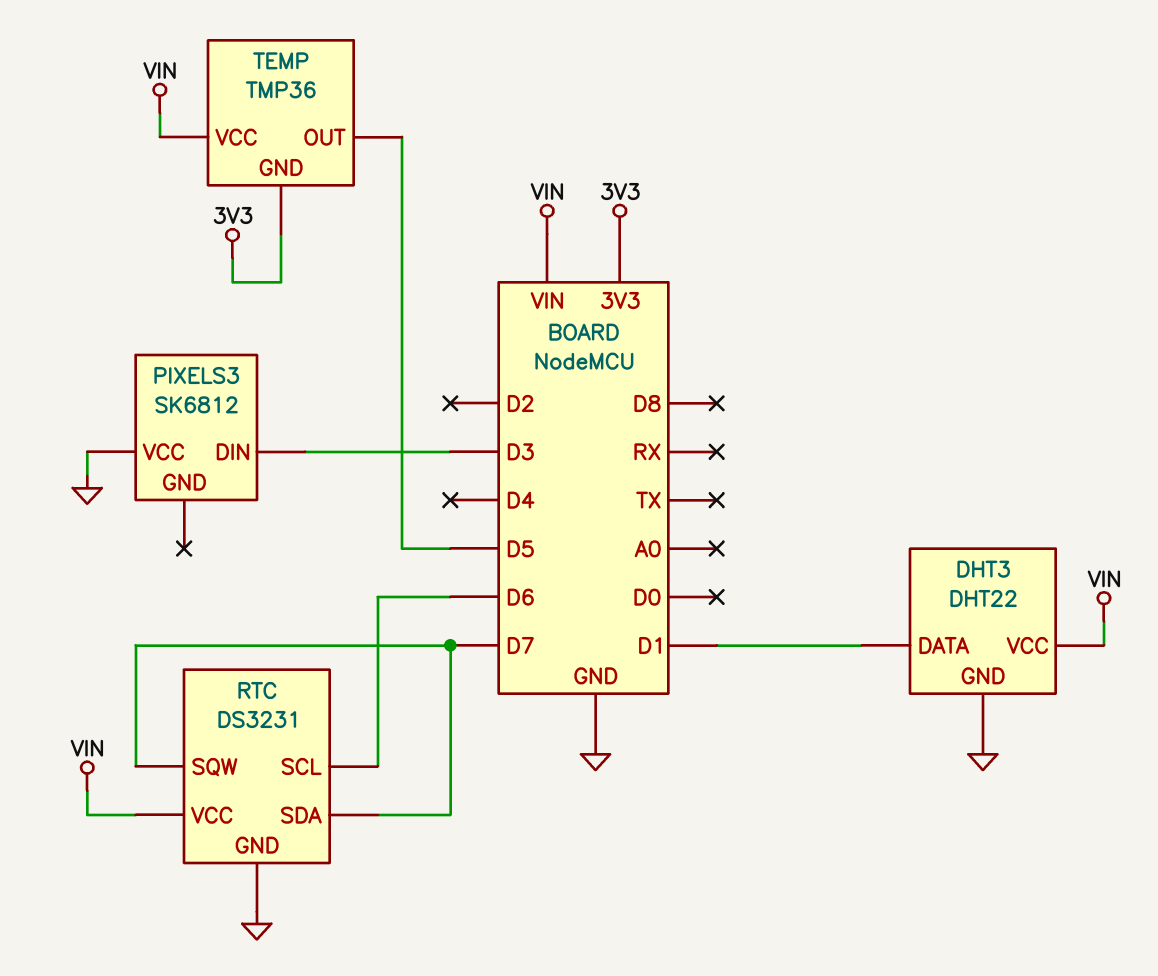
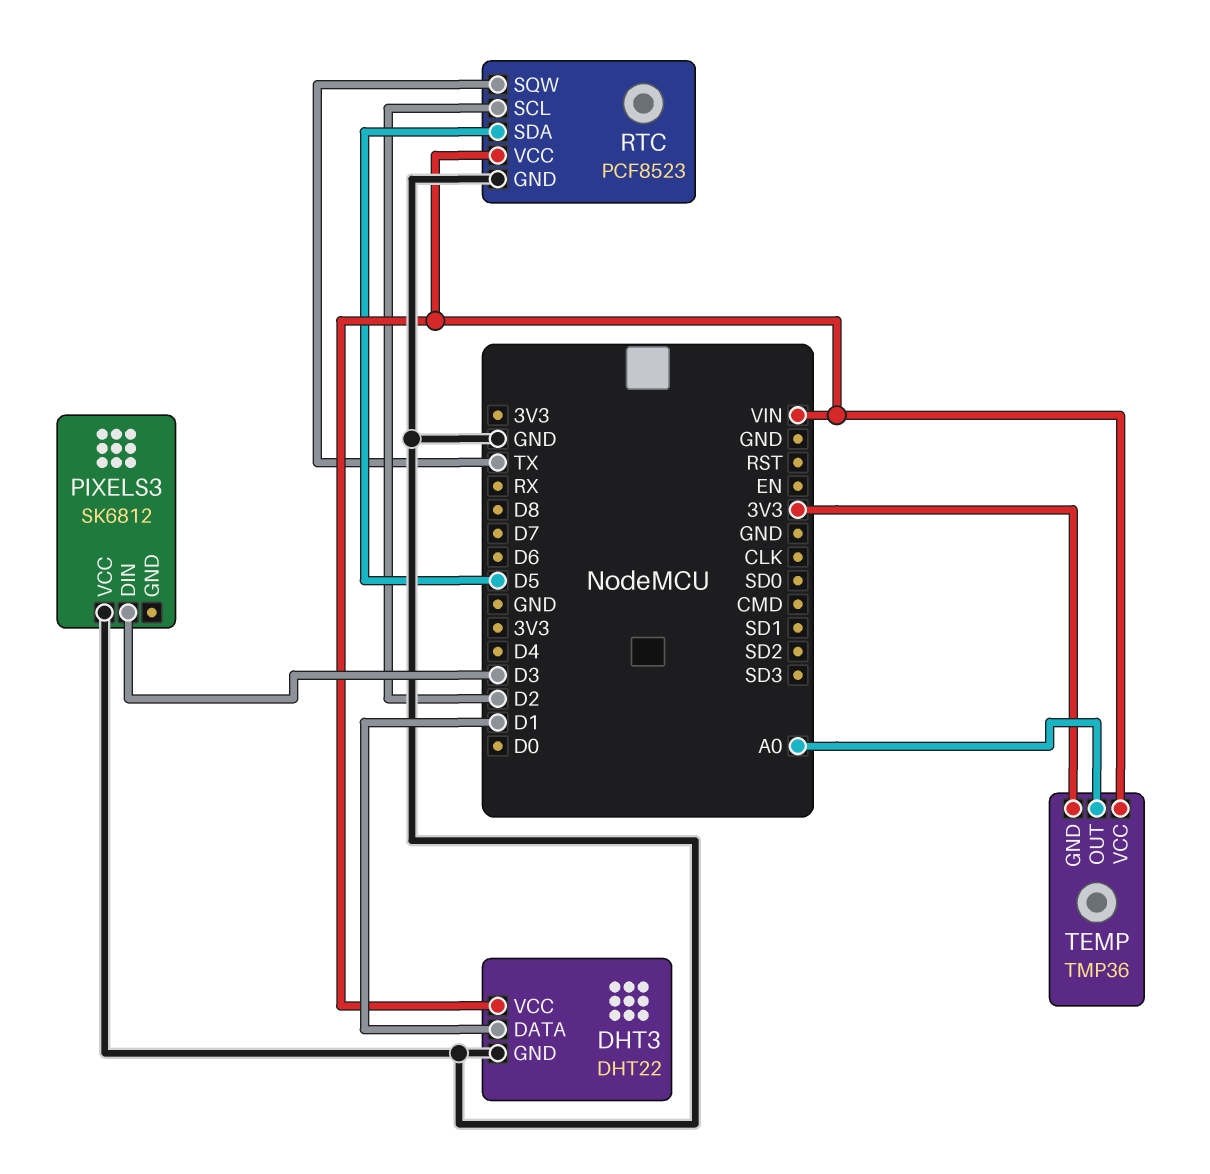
RTC: DS3231 -> PCF8523
RTC pin SCL: D6 -> D2
RTC pin SDA: D7 -> D5
RTC pin SQW: D7 -> TX
TEMP pin OUT: D5 -> A0

